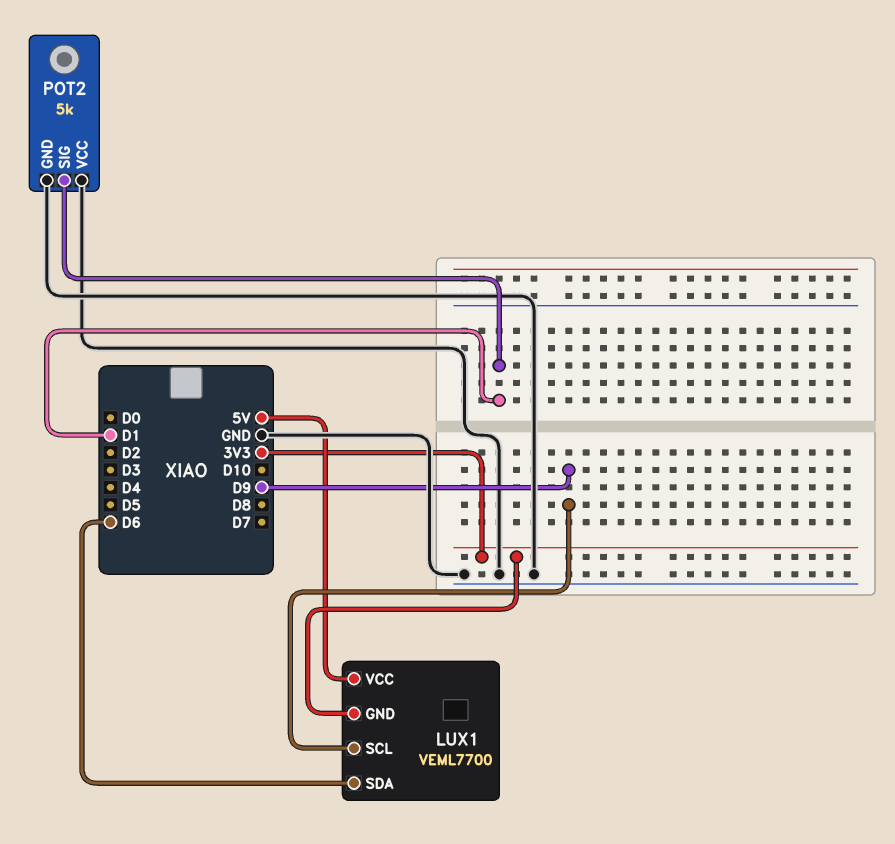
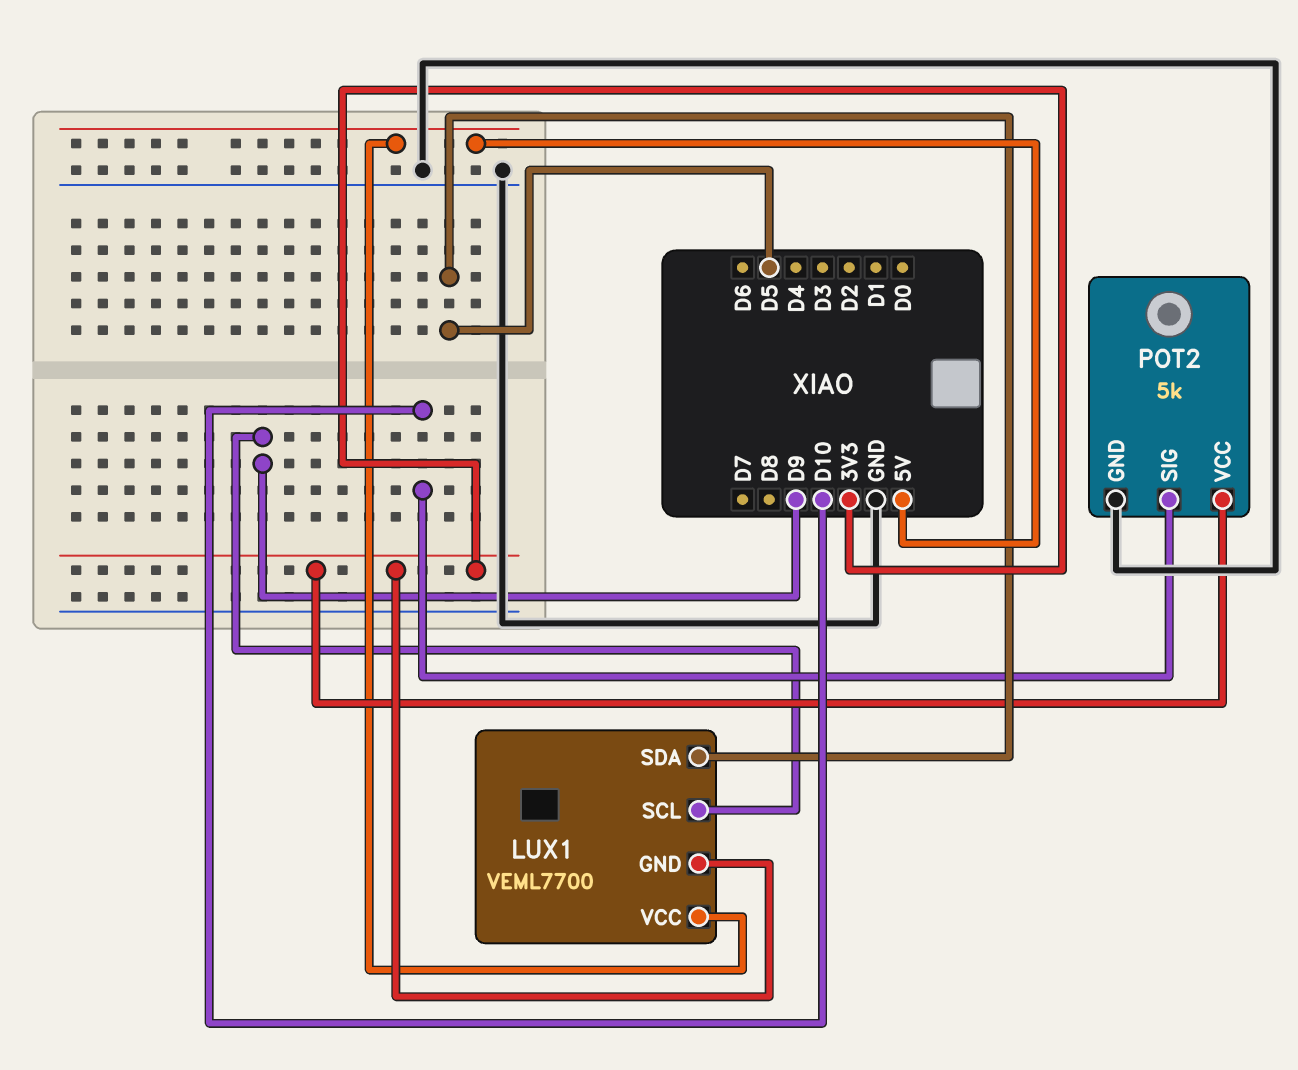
LUX1 pin SDA: D6 -> D5
POT2 pin SIG: D1 -> D10
POT2 pin VCC: GND -> 3V3

